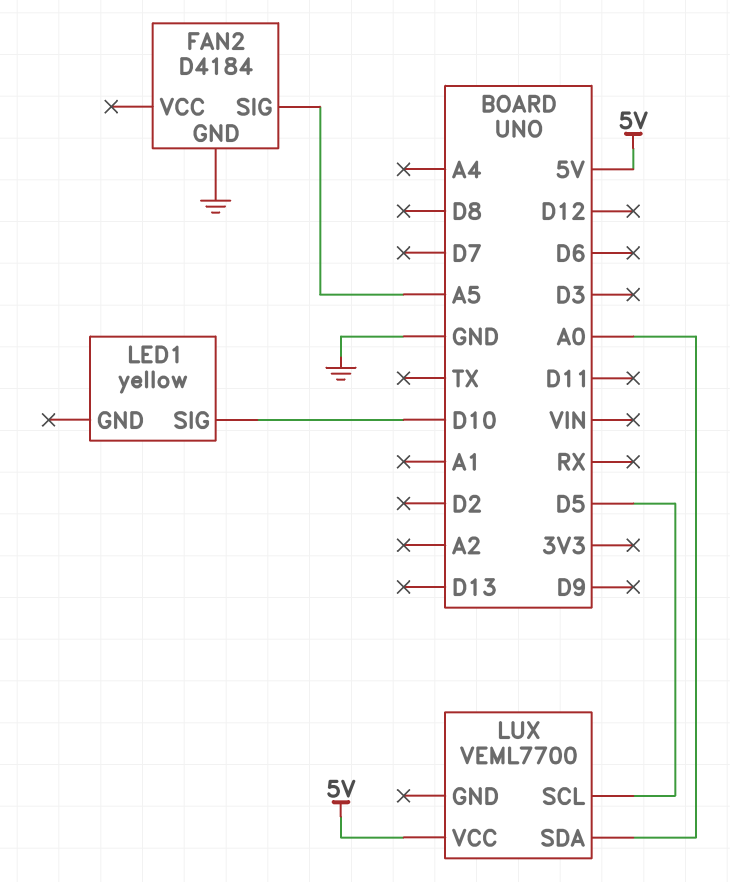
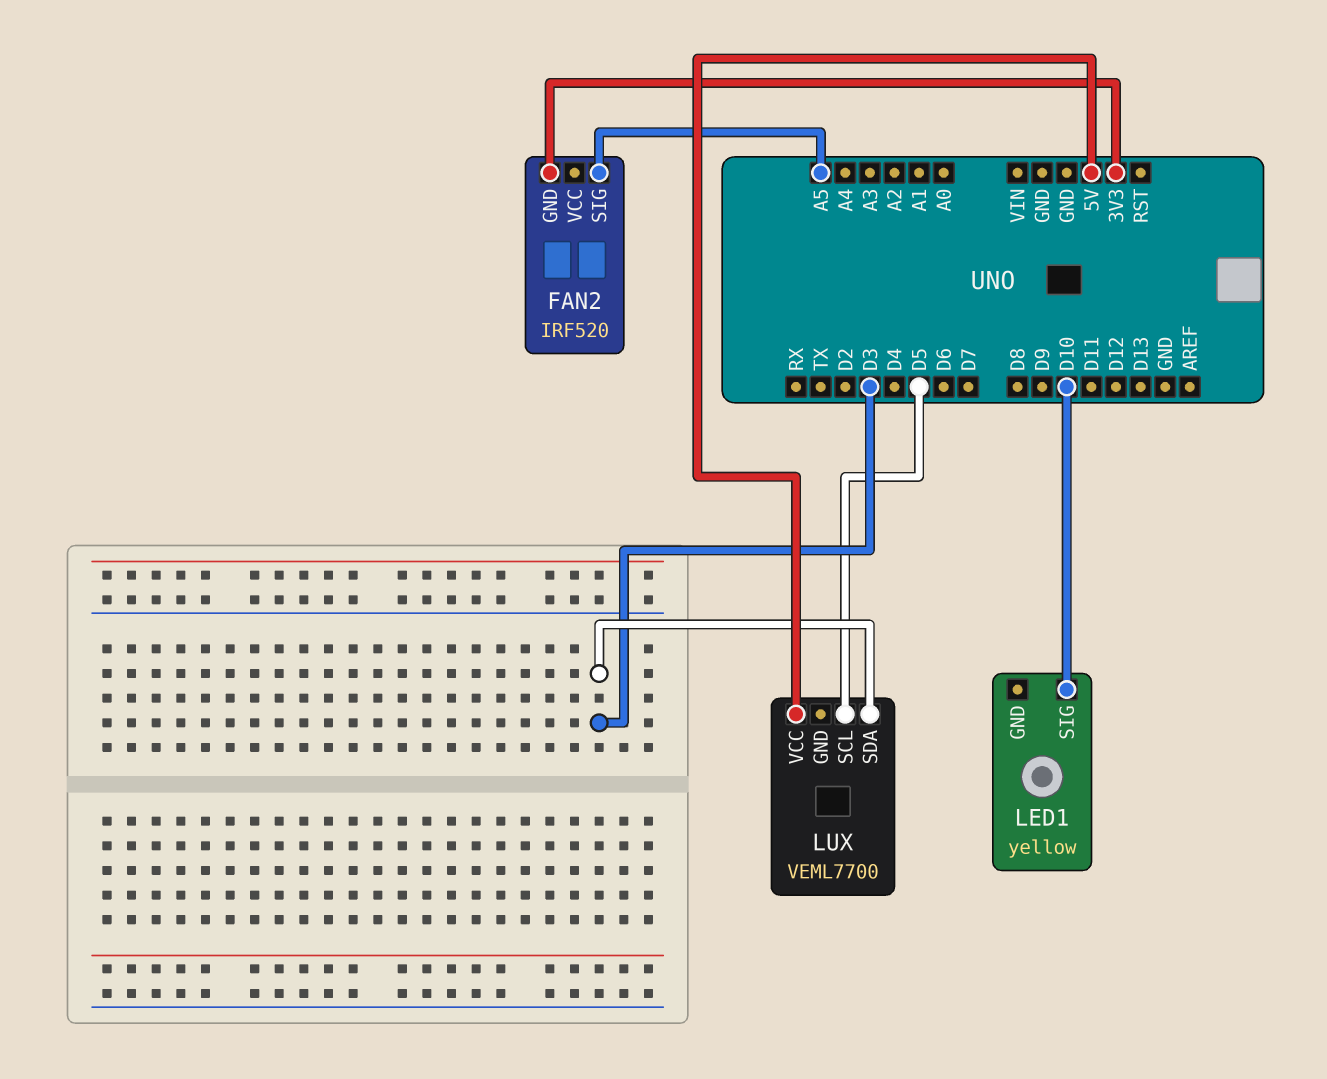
FAN2: D4184 -> IRF520
FAN2 pin GND: GND -> 3V3
LUX pin SDA: A0 -> D3

